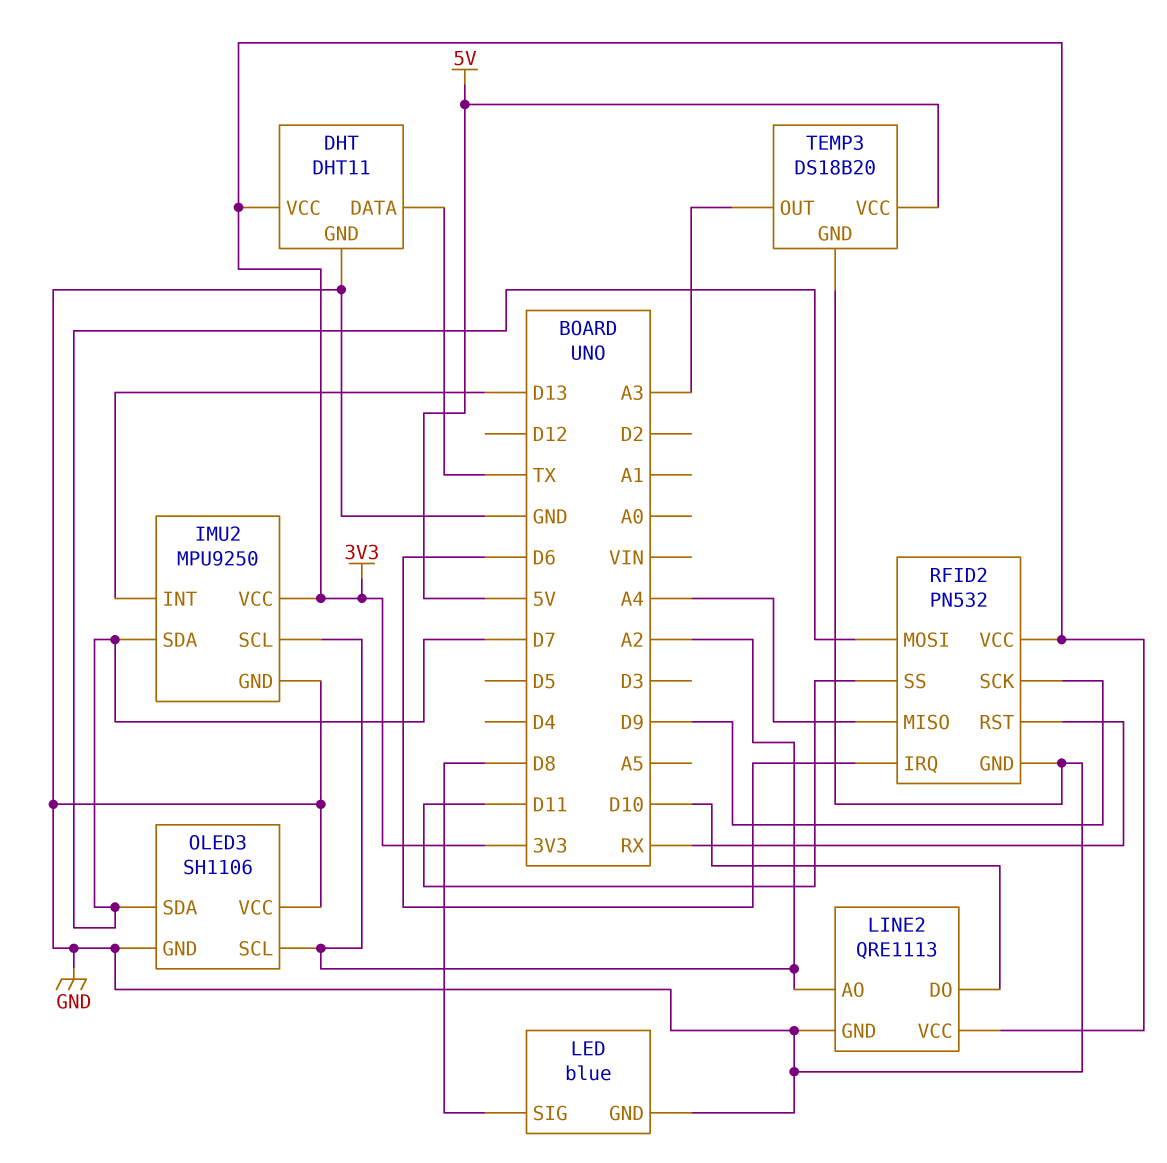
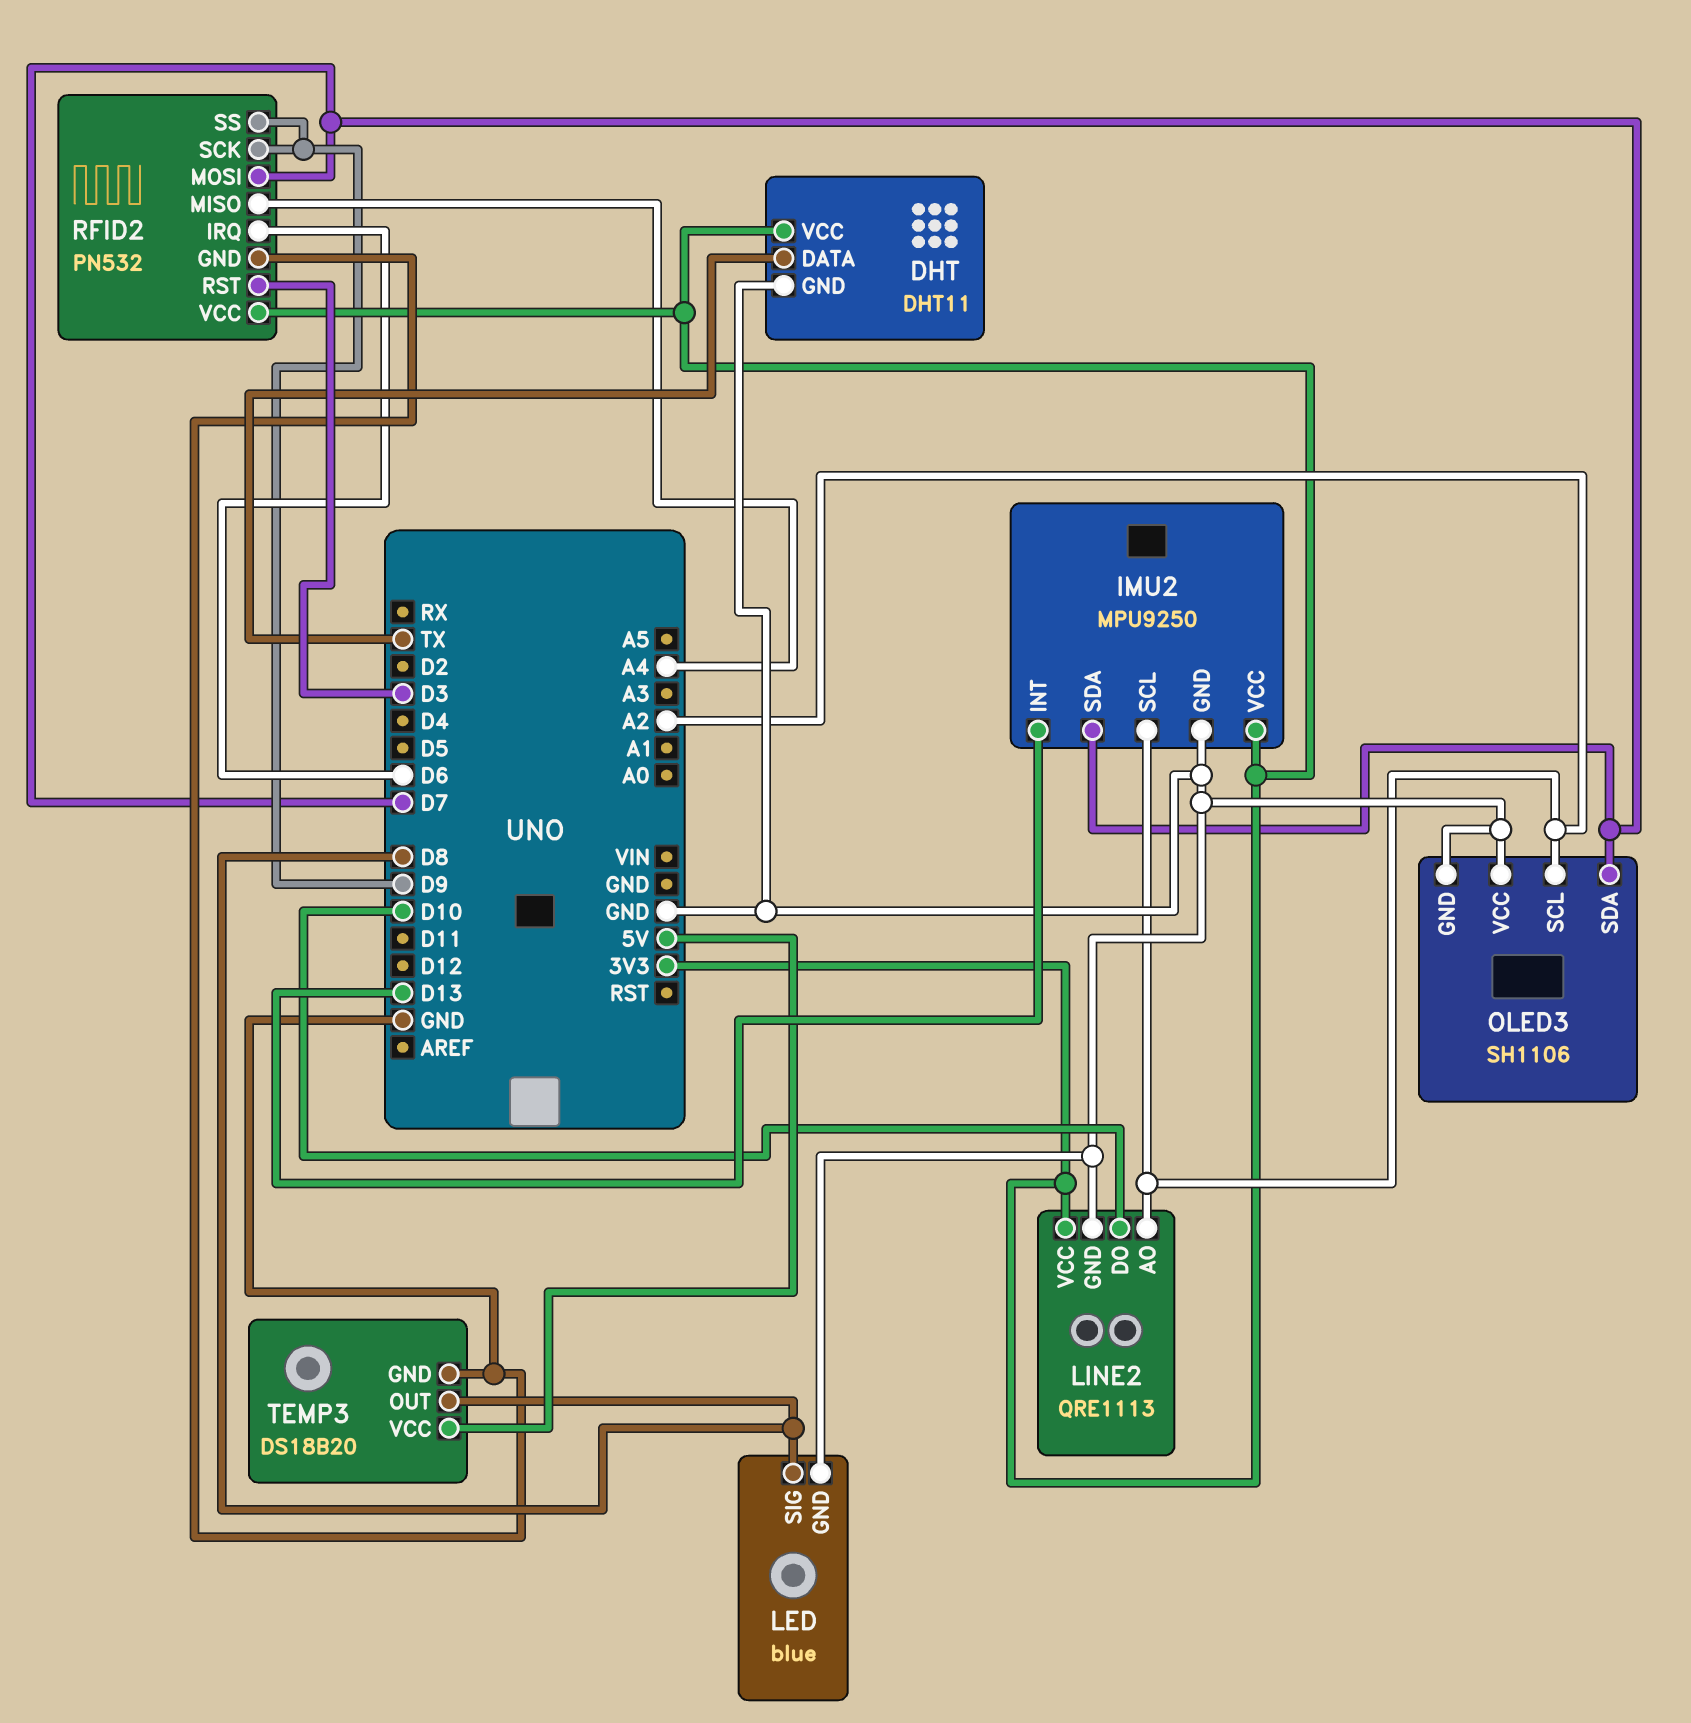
RFID2 pin RST: RX -> D3
RFID2 pin SS: D11 -> D9
TEMP3 pin OUT: A3 -> D8

